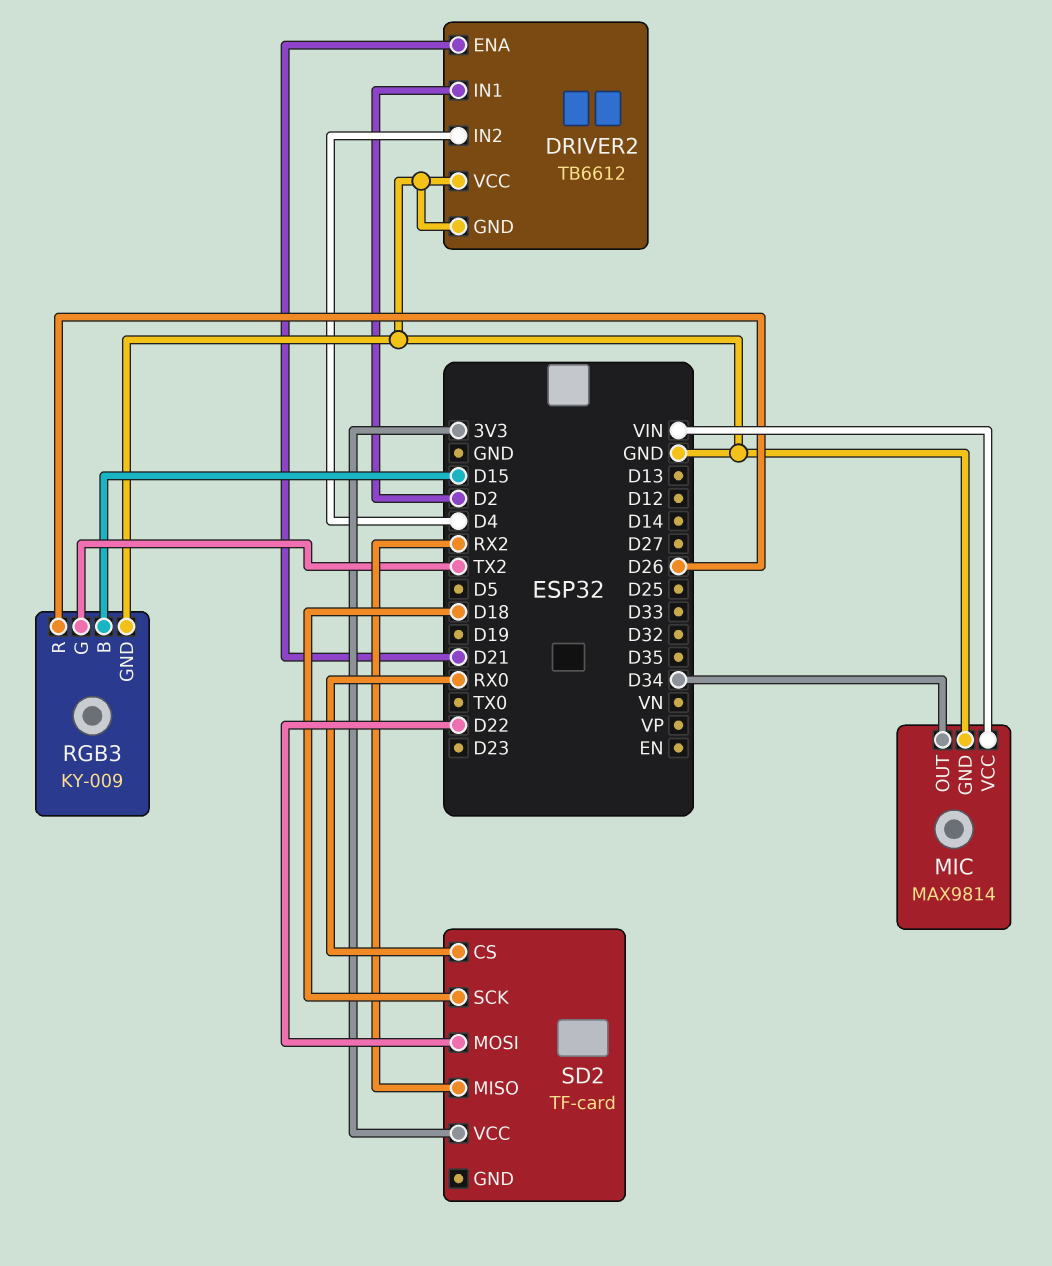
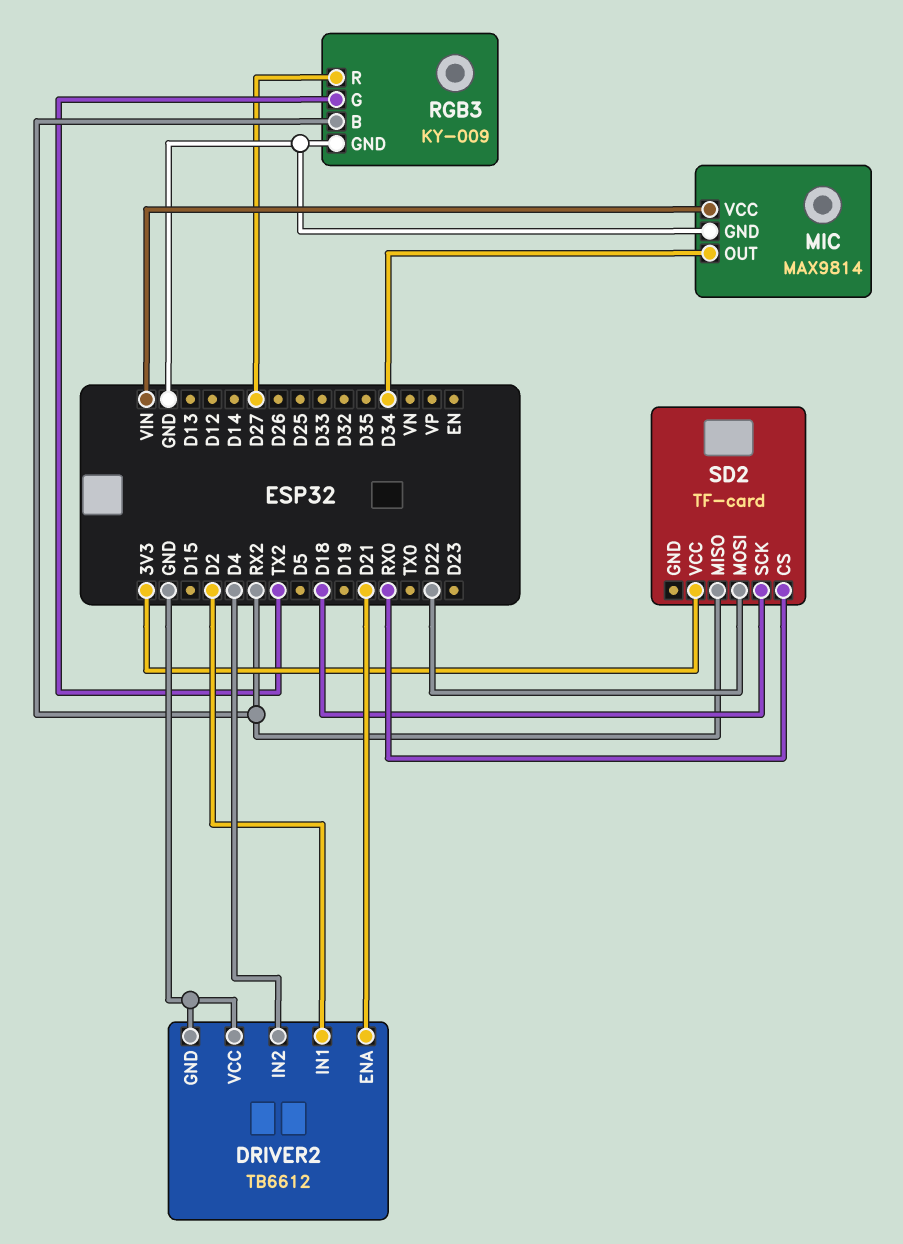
RGB3 pin B: D15 -> RX2
RGB3 pin R: D26 -> D27

